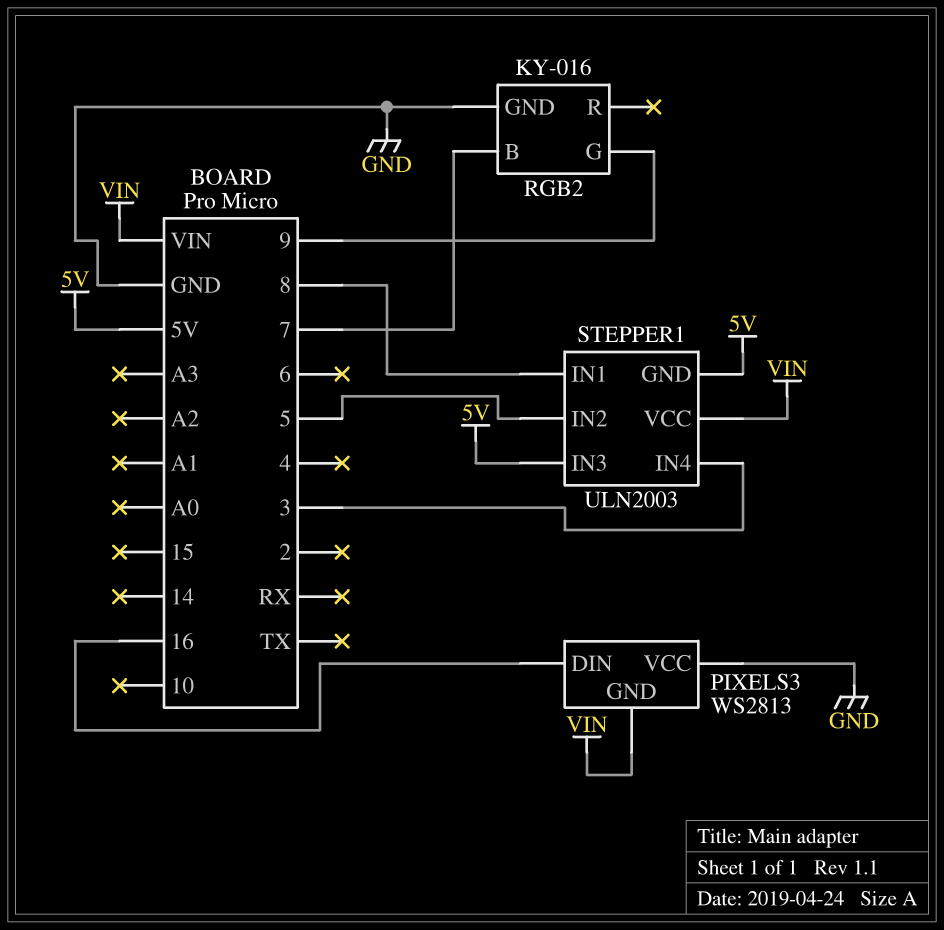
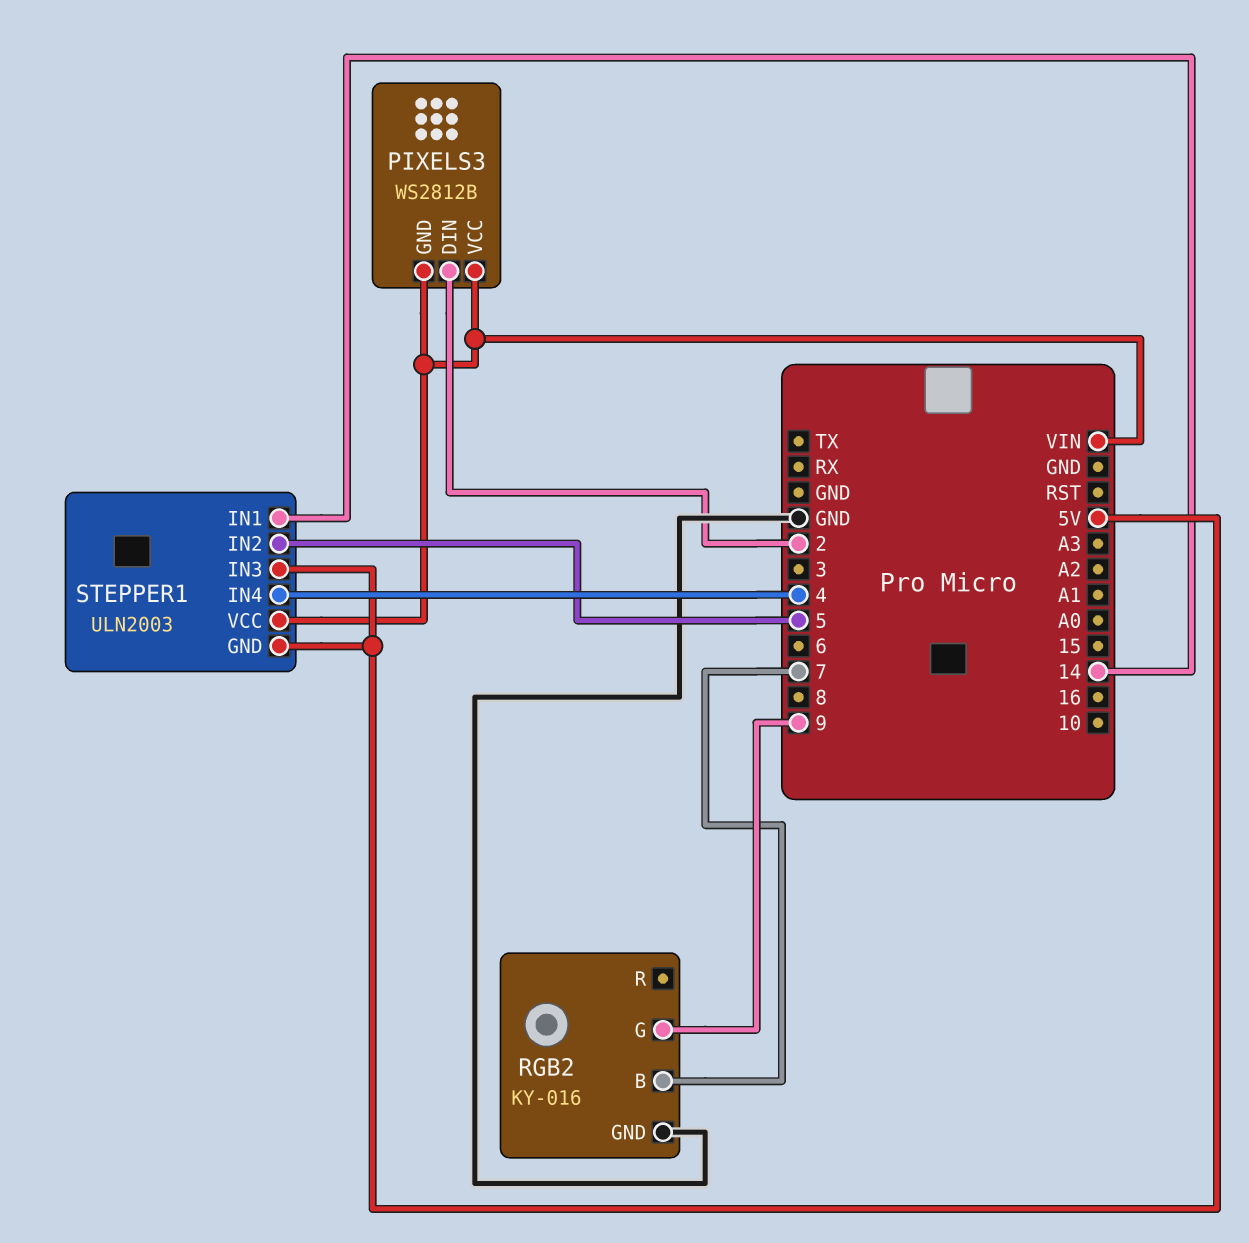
PIXELS3: WS2813 -> WS2812B
PIXELS3 pin DIN: 16 -> 2
PIXELS3 pin VCC: GND -> VIN
STEPPER1 pin IN1: 8 -> 14
STEPPER1 pin IN4: 3 -> 4

